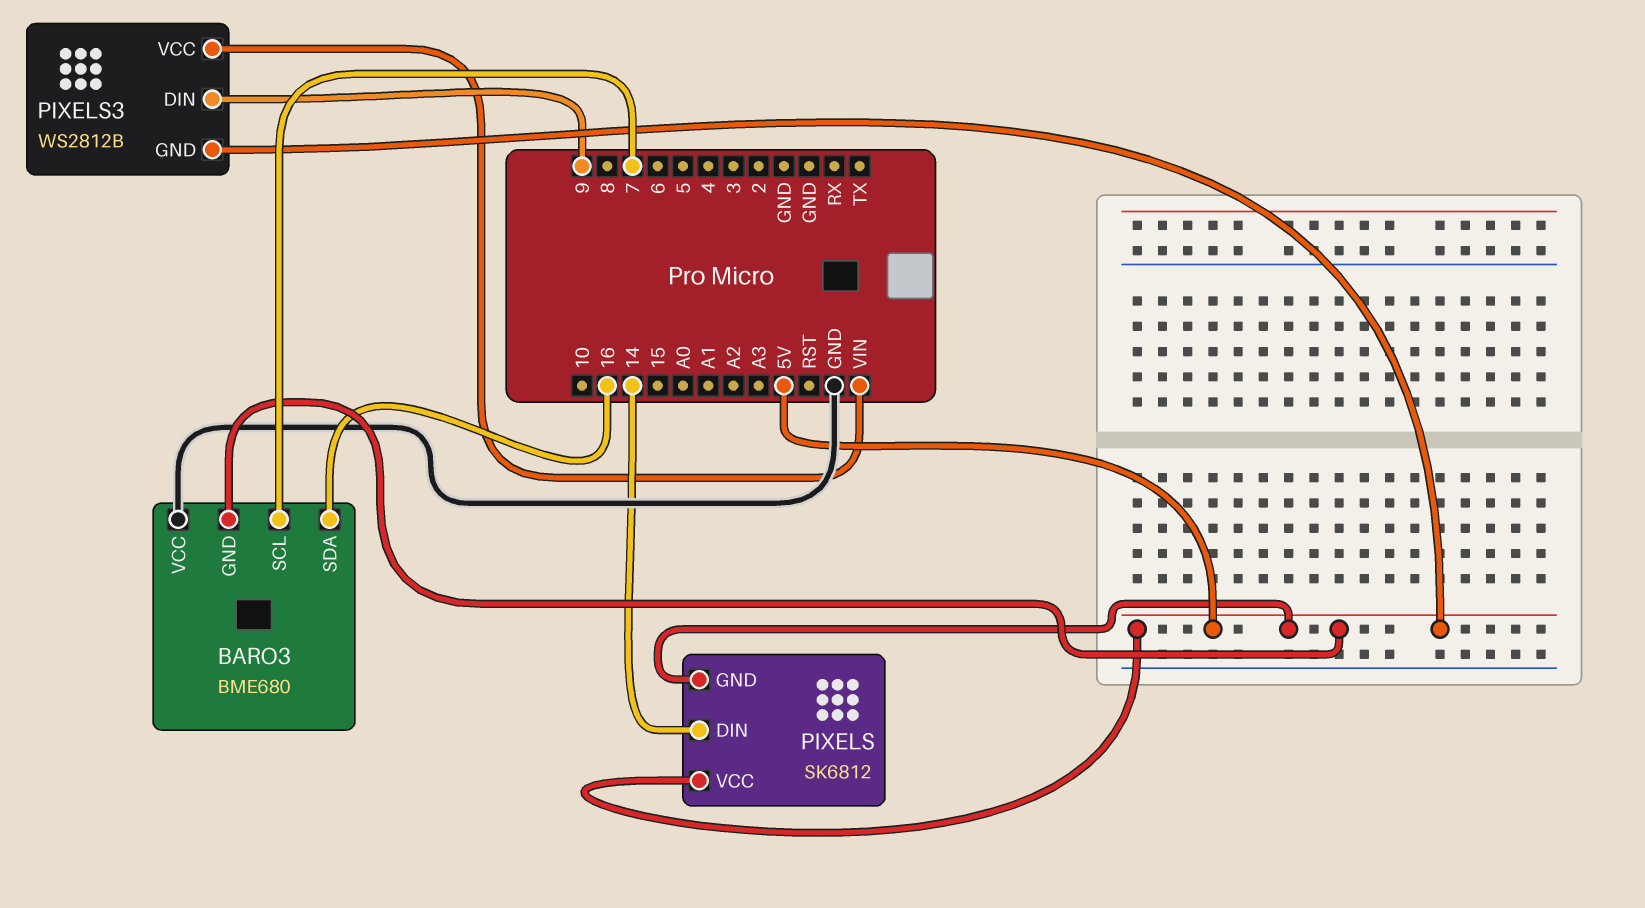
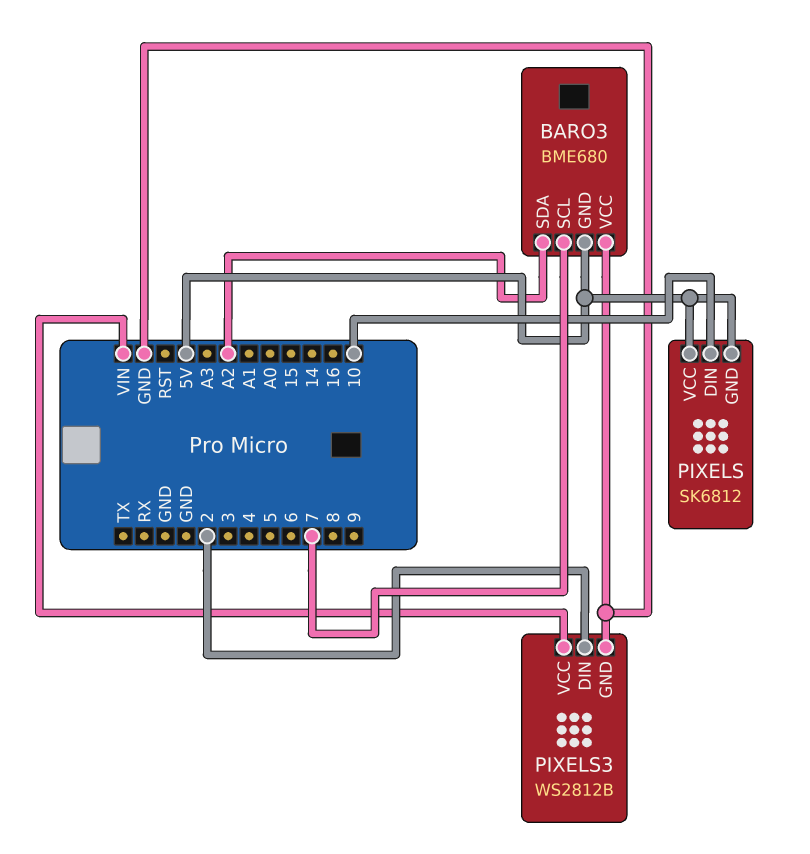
BARO3 pin SDA: 16 -> A2
PIXELS pin DIN: 14 -> 10
PIXELS3 pin DIN: 9 -> 2
PIXELS3 pin GND: 5V -> GND

